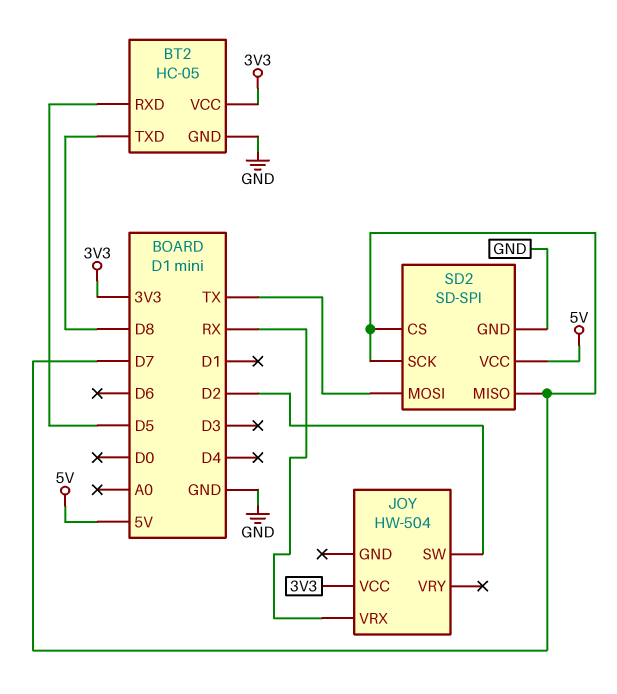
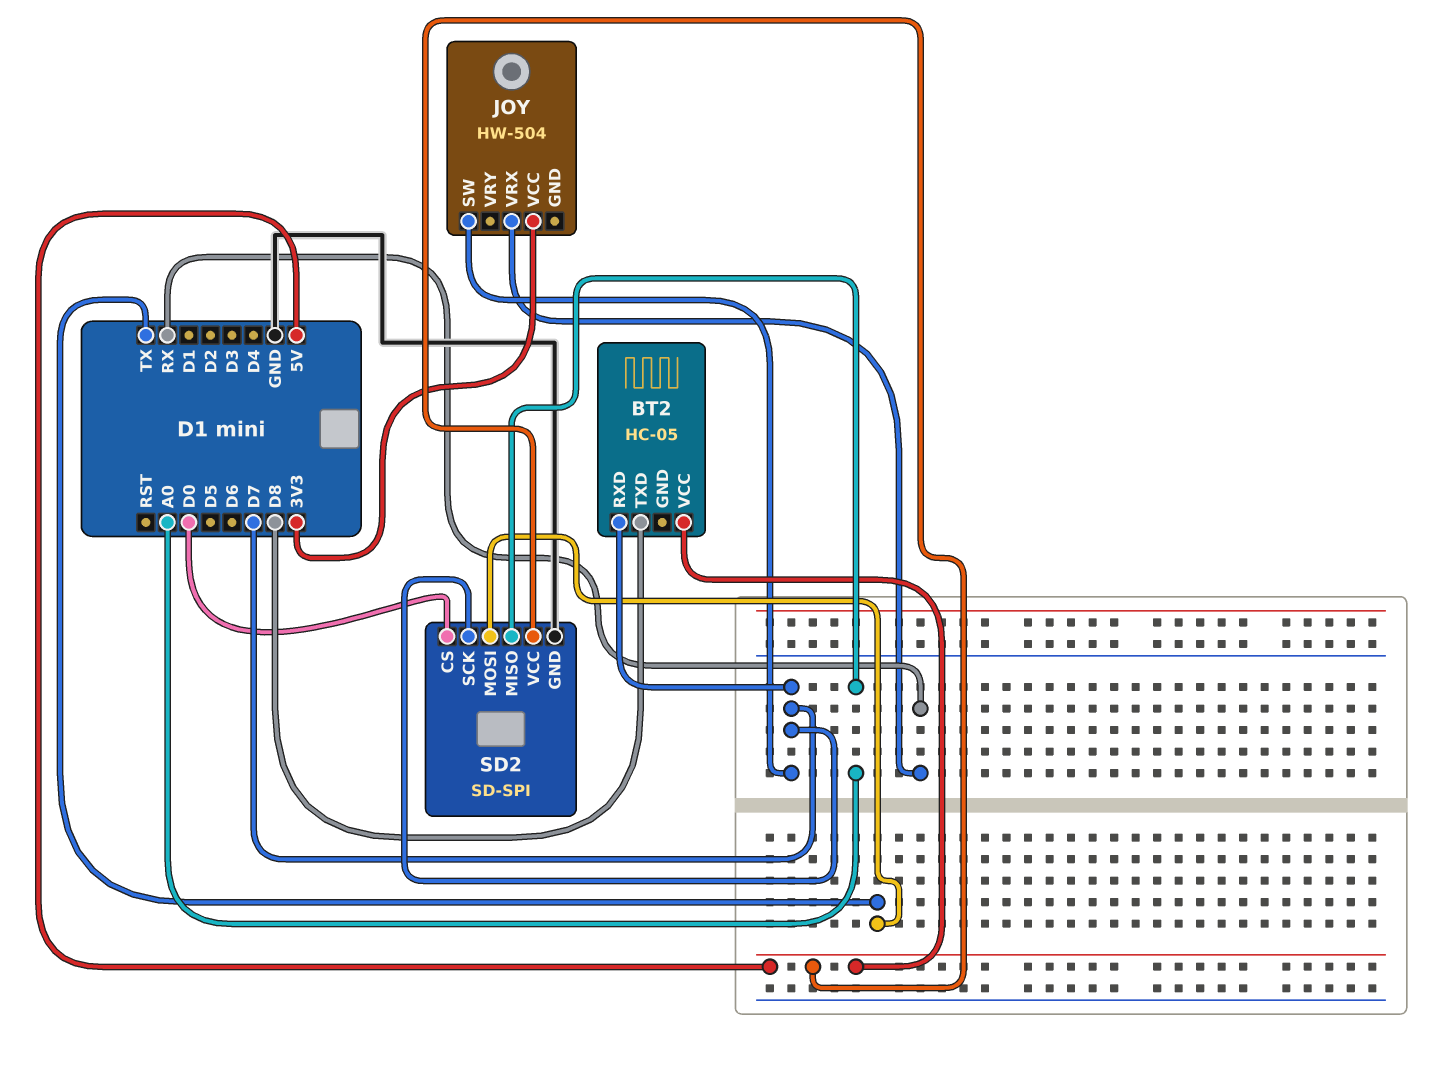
BT2 pin GND: GND -> none
BT2 pin RXD: D5 -> D7
BT2 pin VCC: 3V3 -> 5V
JOY pin SW: D2 -> D7
SD2 pin CS: D7 -> D0
SD2 pin MISO: D7 -> A0

